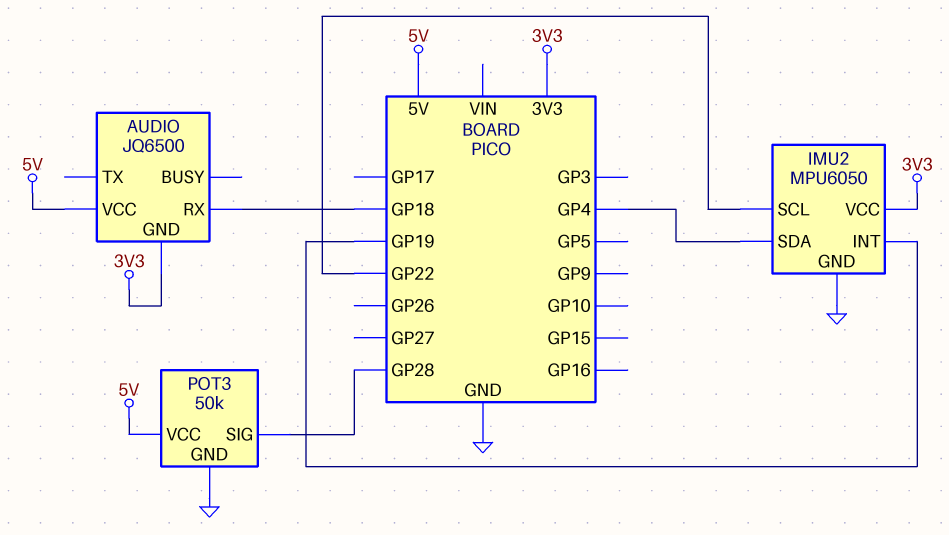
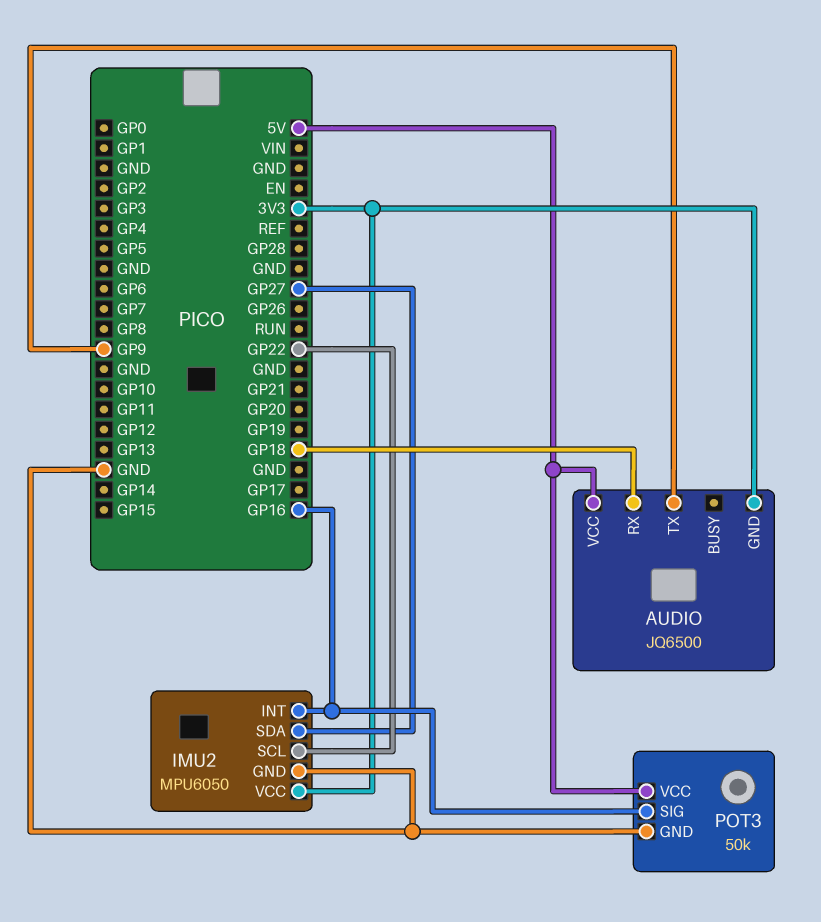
AUDIO pin TX: none -> GP9
IMU2 pin INT: GP19 -> GP16
IMU2 pin SDA: GP4 -> GP27
POT3 pin SIG: GP28 -> GP16

